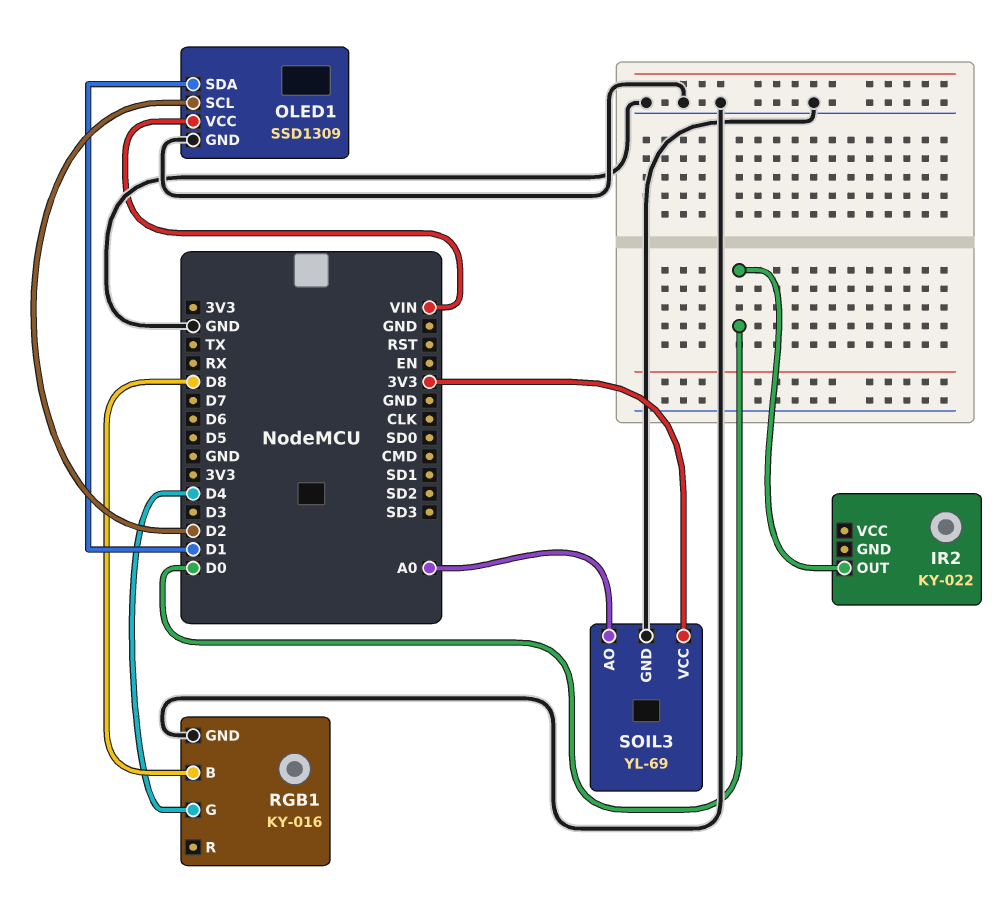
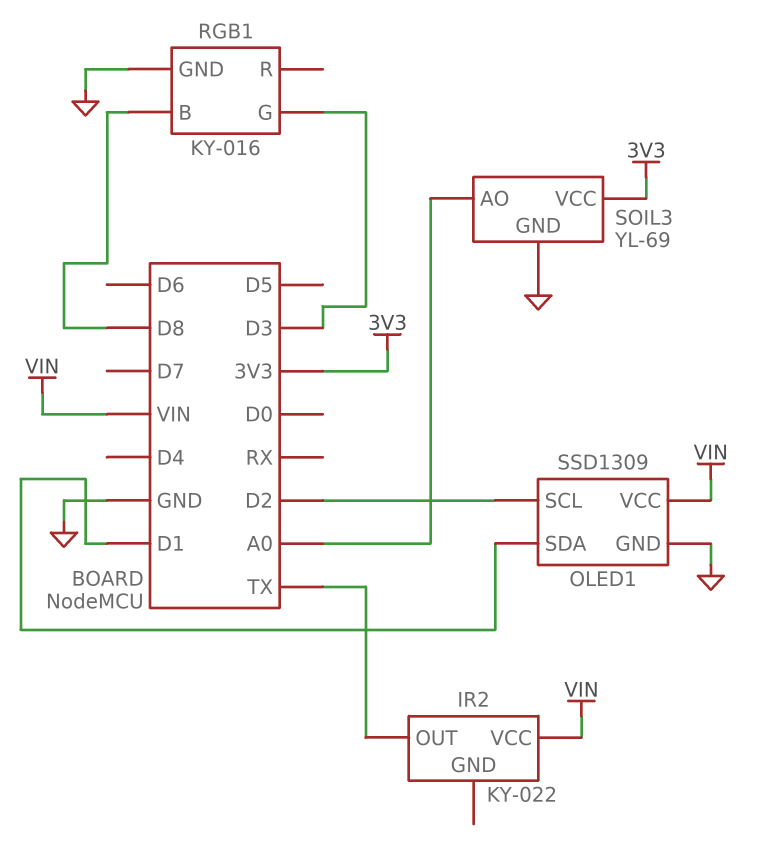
IR2 pin OUT: D0 -> TX
IR2 pin VCC: none -> VIN
RGB1 pin G: D4 -> D3

